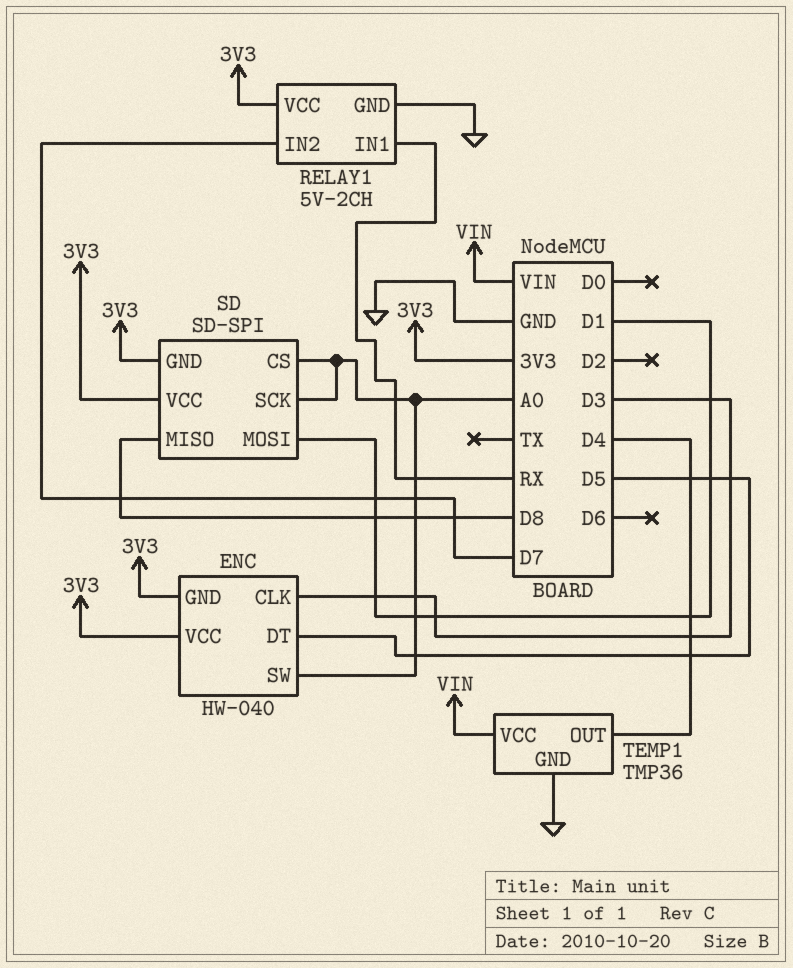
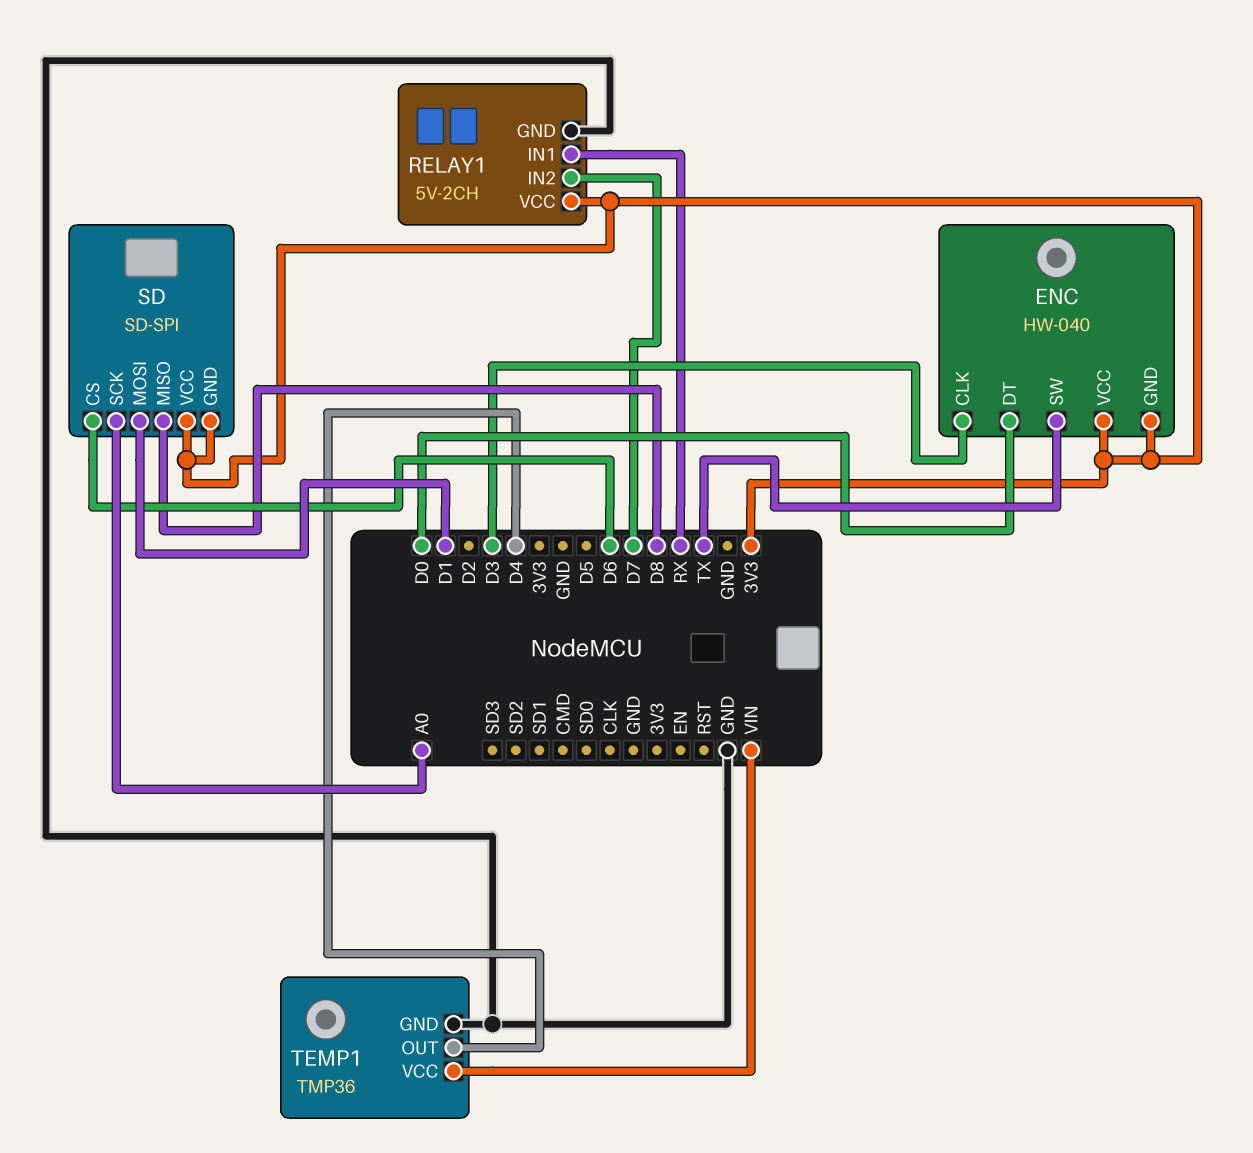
ENC pin DT: D5 -> D0
ENC pin SW: A0 -> TX
SD pin CS: A0 -> D6

